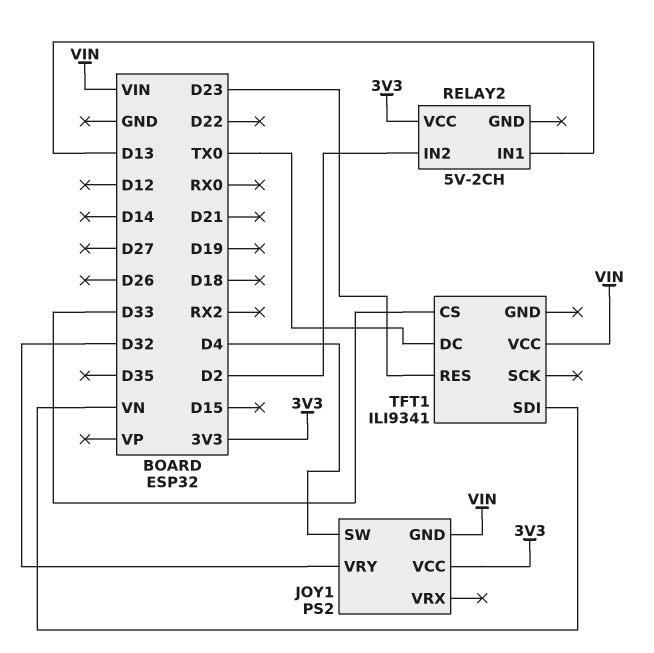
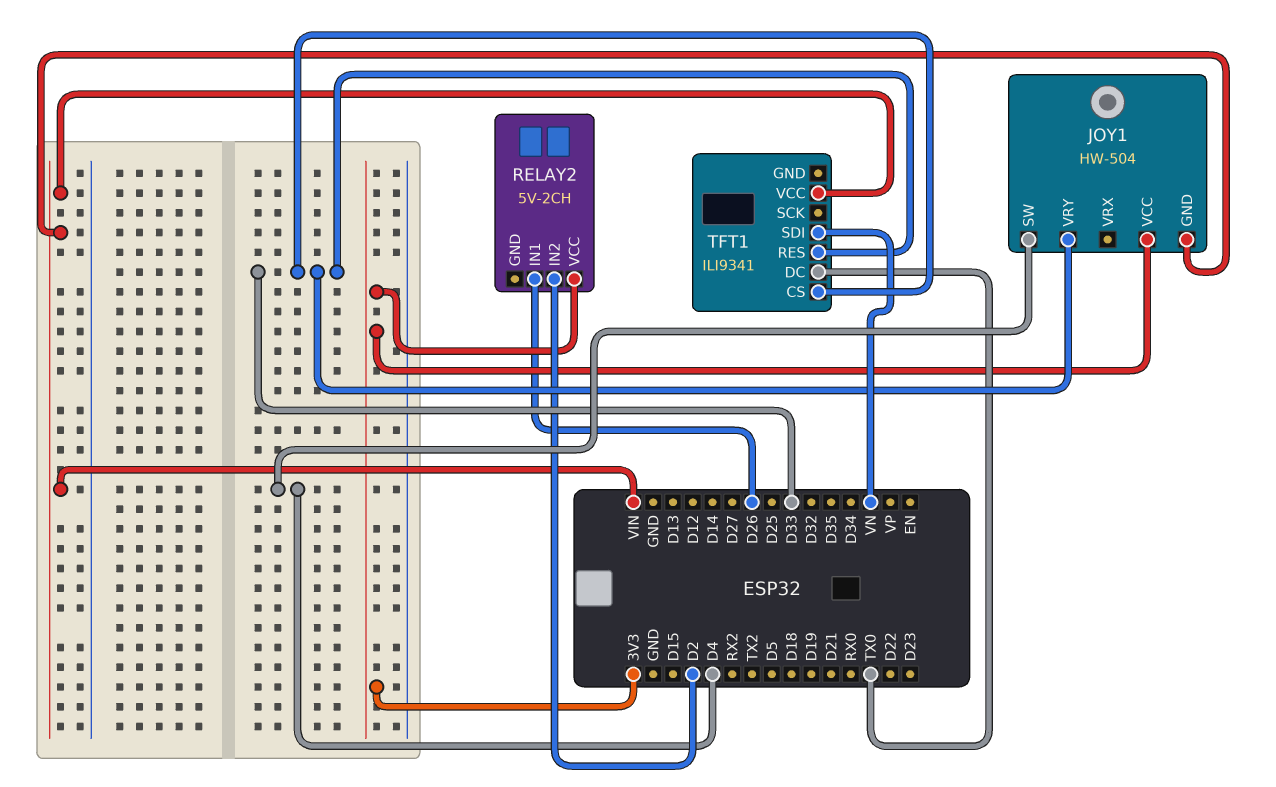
JOY1: PS2 -> HW-504
JOY1 pin VRY: D32 -> D33
RELAY2 pin IN1: D13 -> D26
TFT1 pin RES: D23 -> D33

